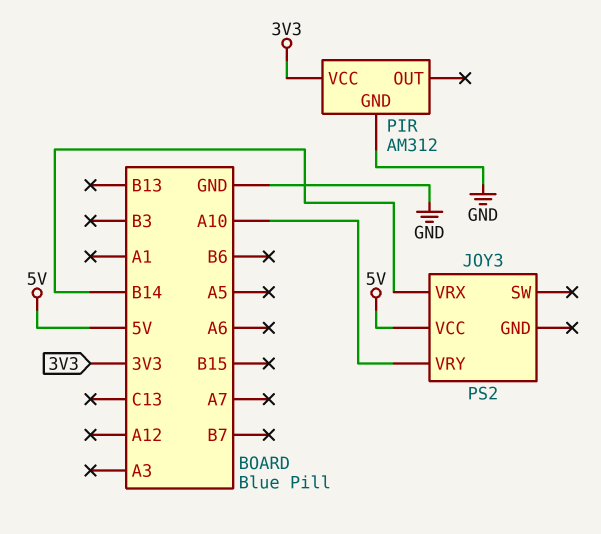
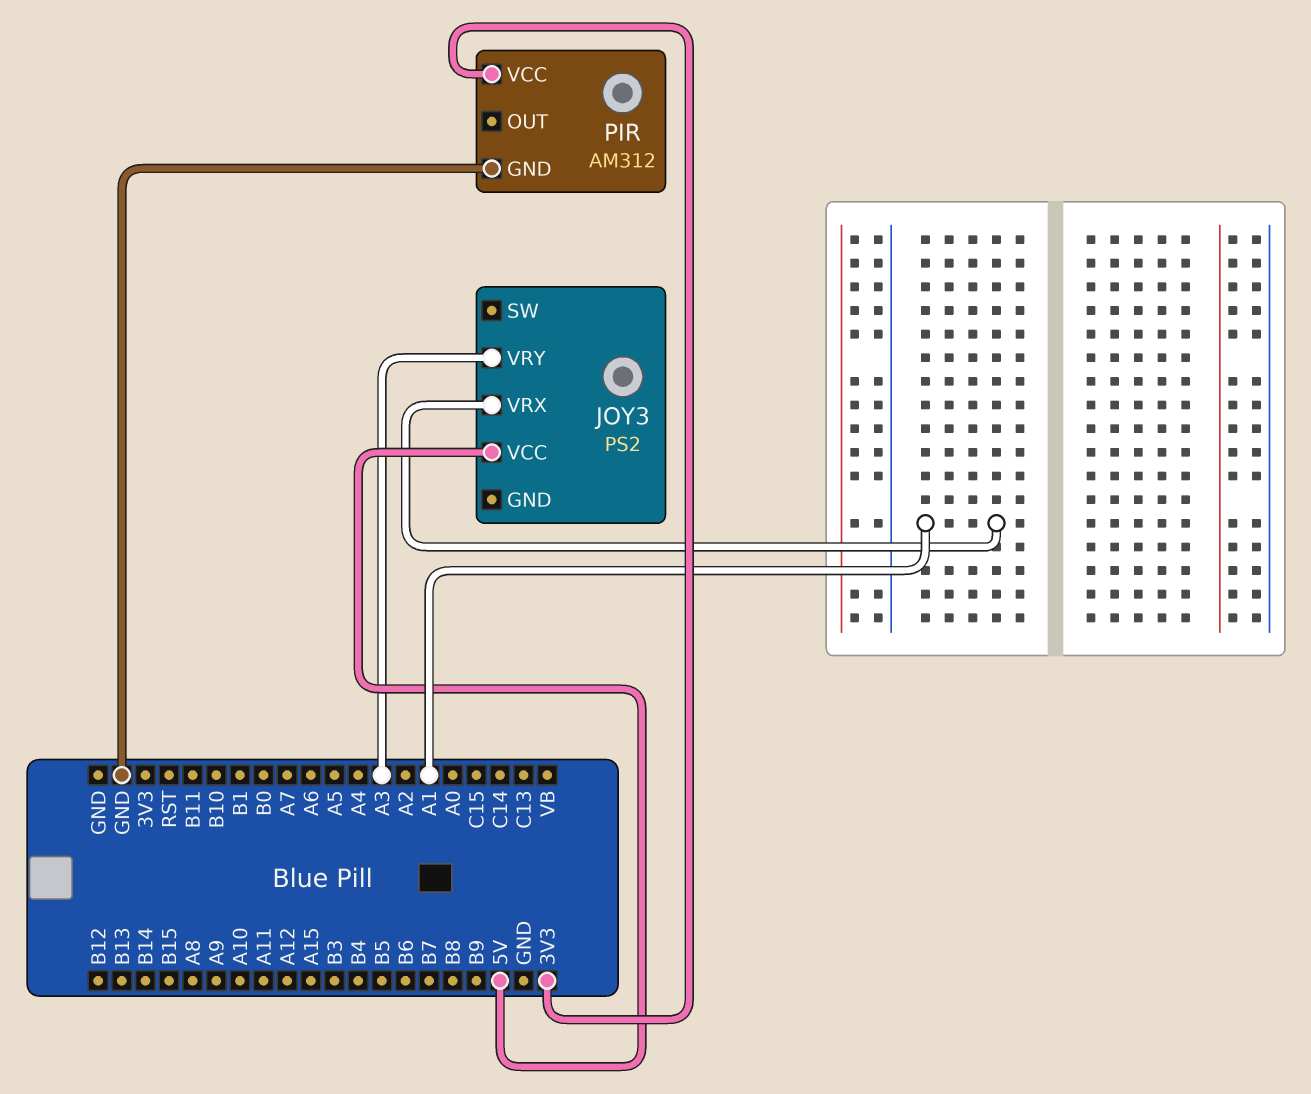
JOY3 pin VRX: B14 -> A1
JOY3 pin VRY: A10 -> A3

